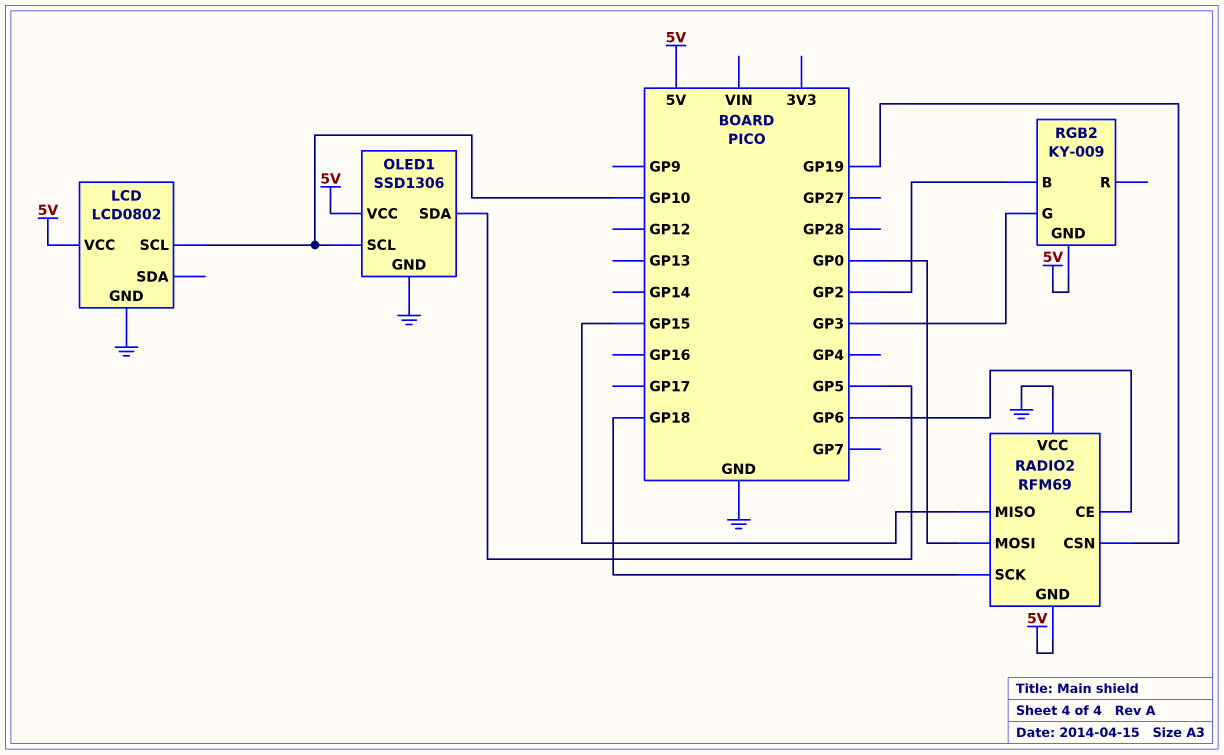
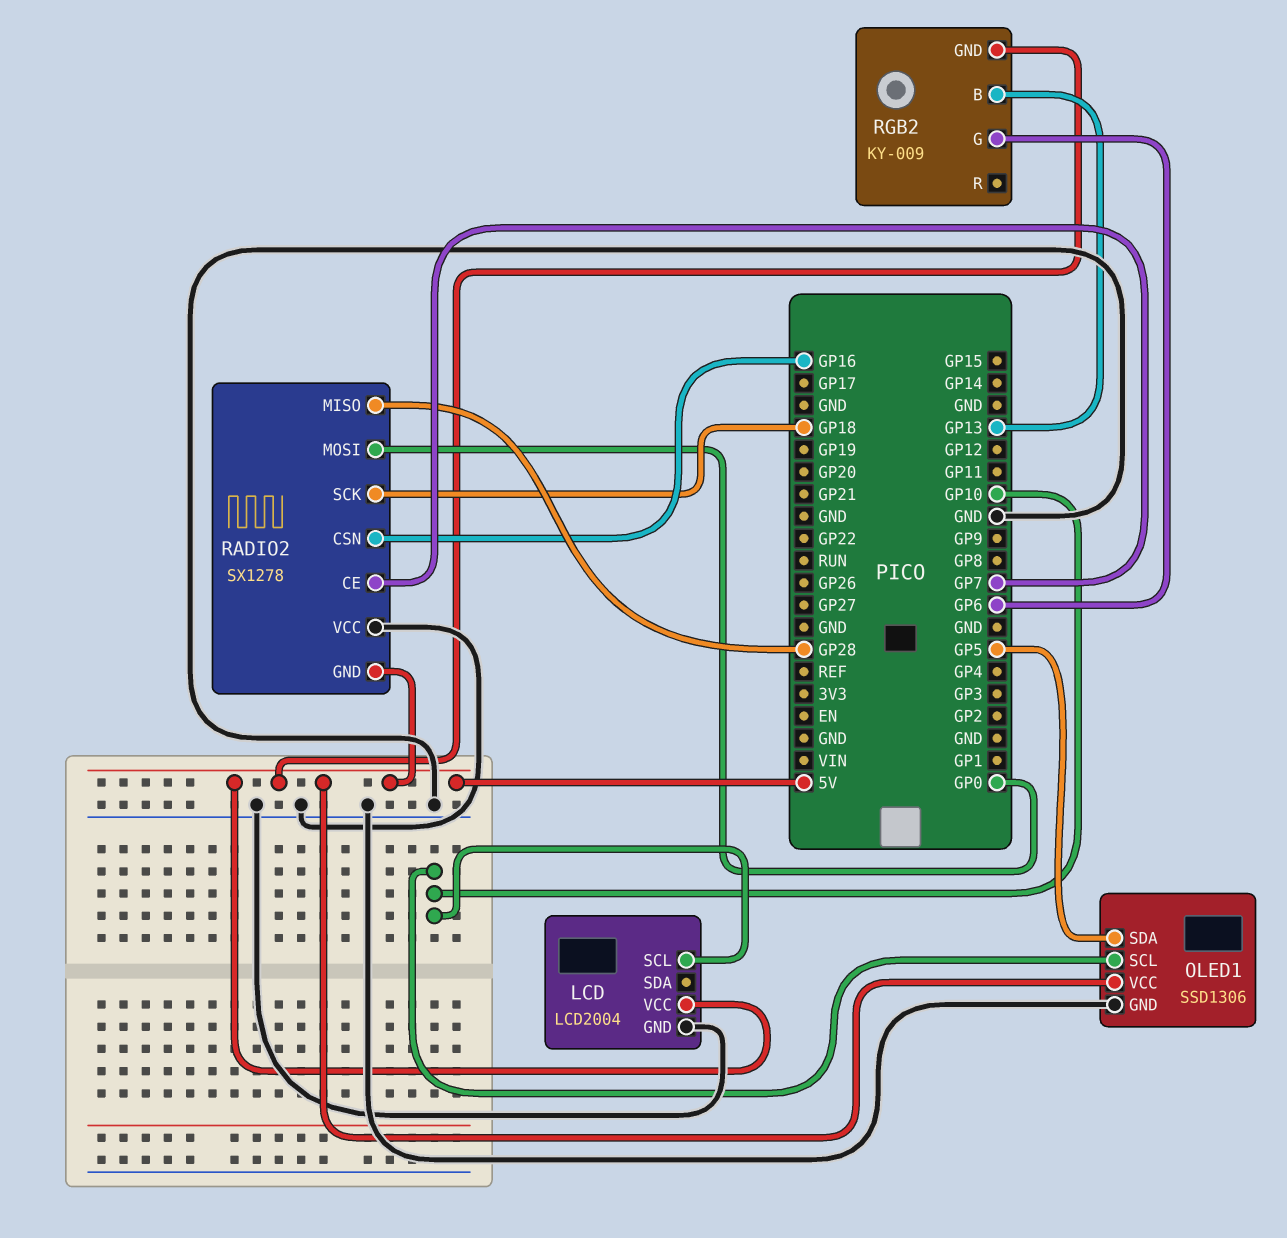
LCD: LCD0802 -> LCD2004
RADIO2: RFM69 -> SX1278
RADIO2 pin CE: GP6 -> GP7
RADIO2 pin CSN: GP19 -> GP16
RADIO2 pin MISO: GP15 -> GP28
RGB2 pin B: GP2 -> GP13
RGB2 pin G: GP3 -> GP6

